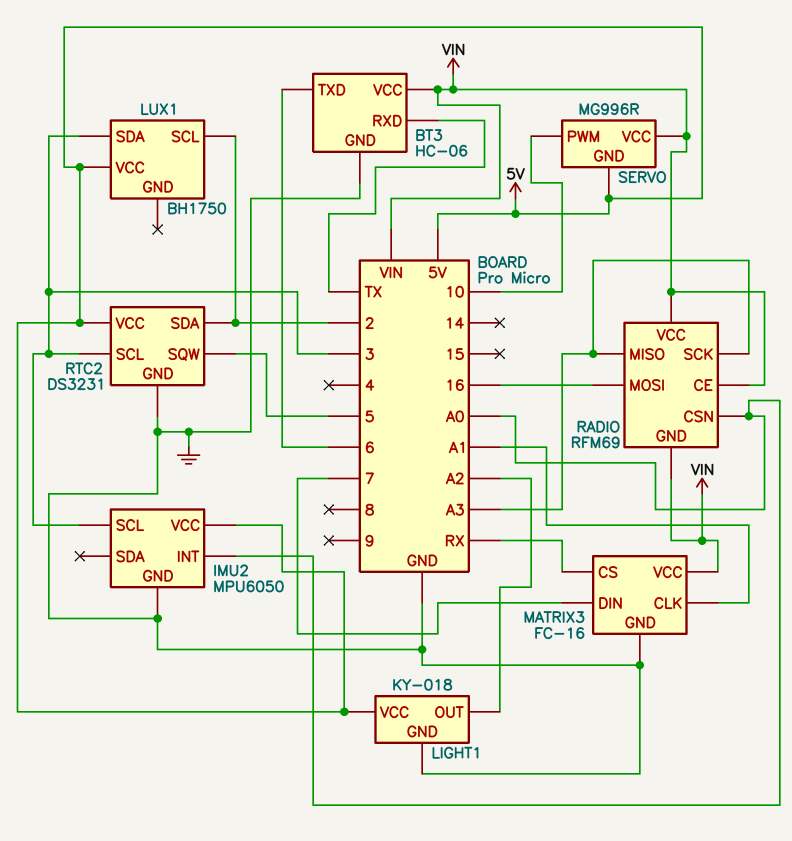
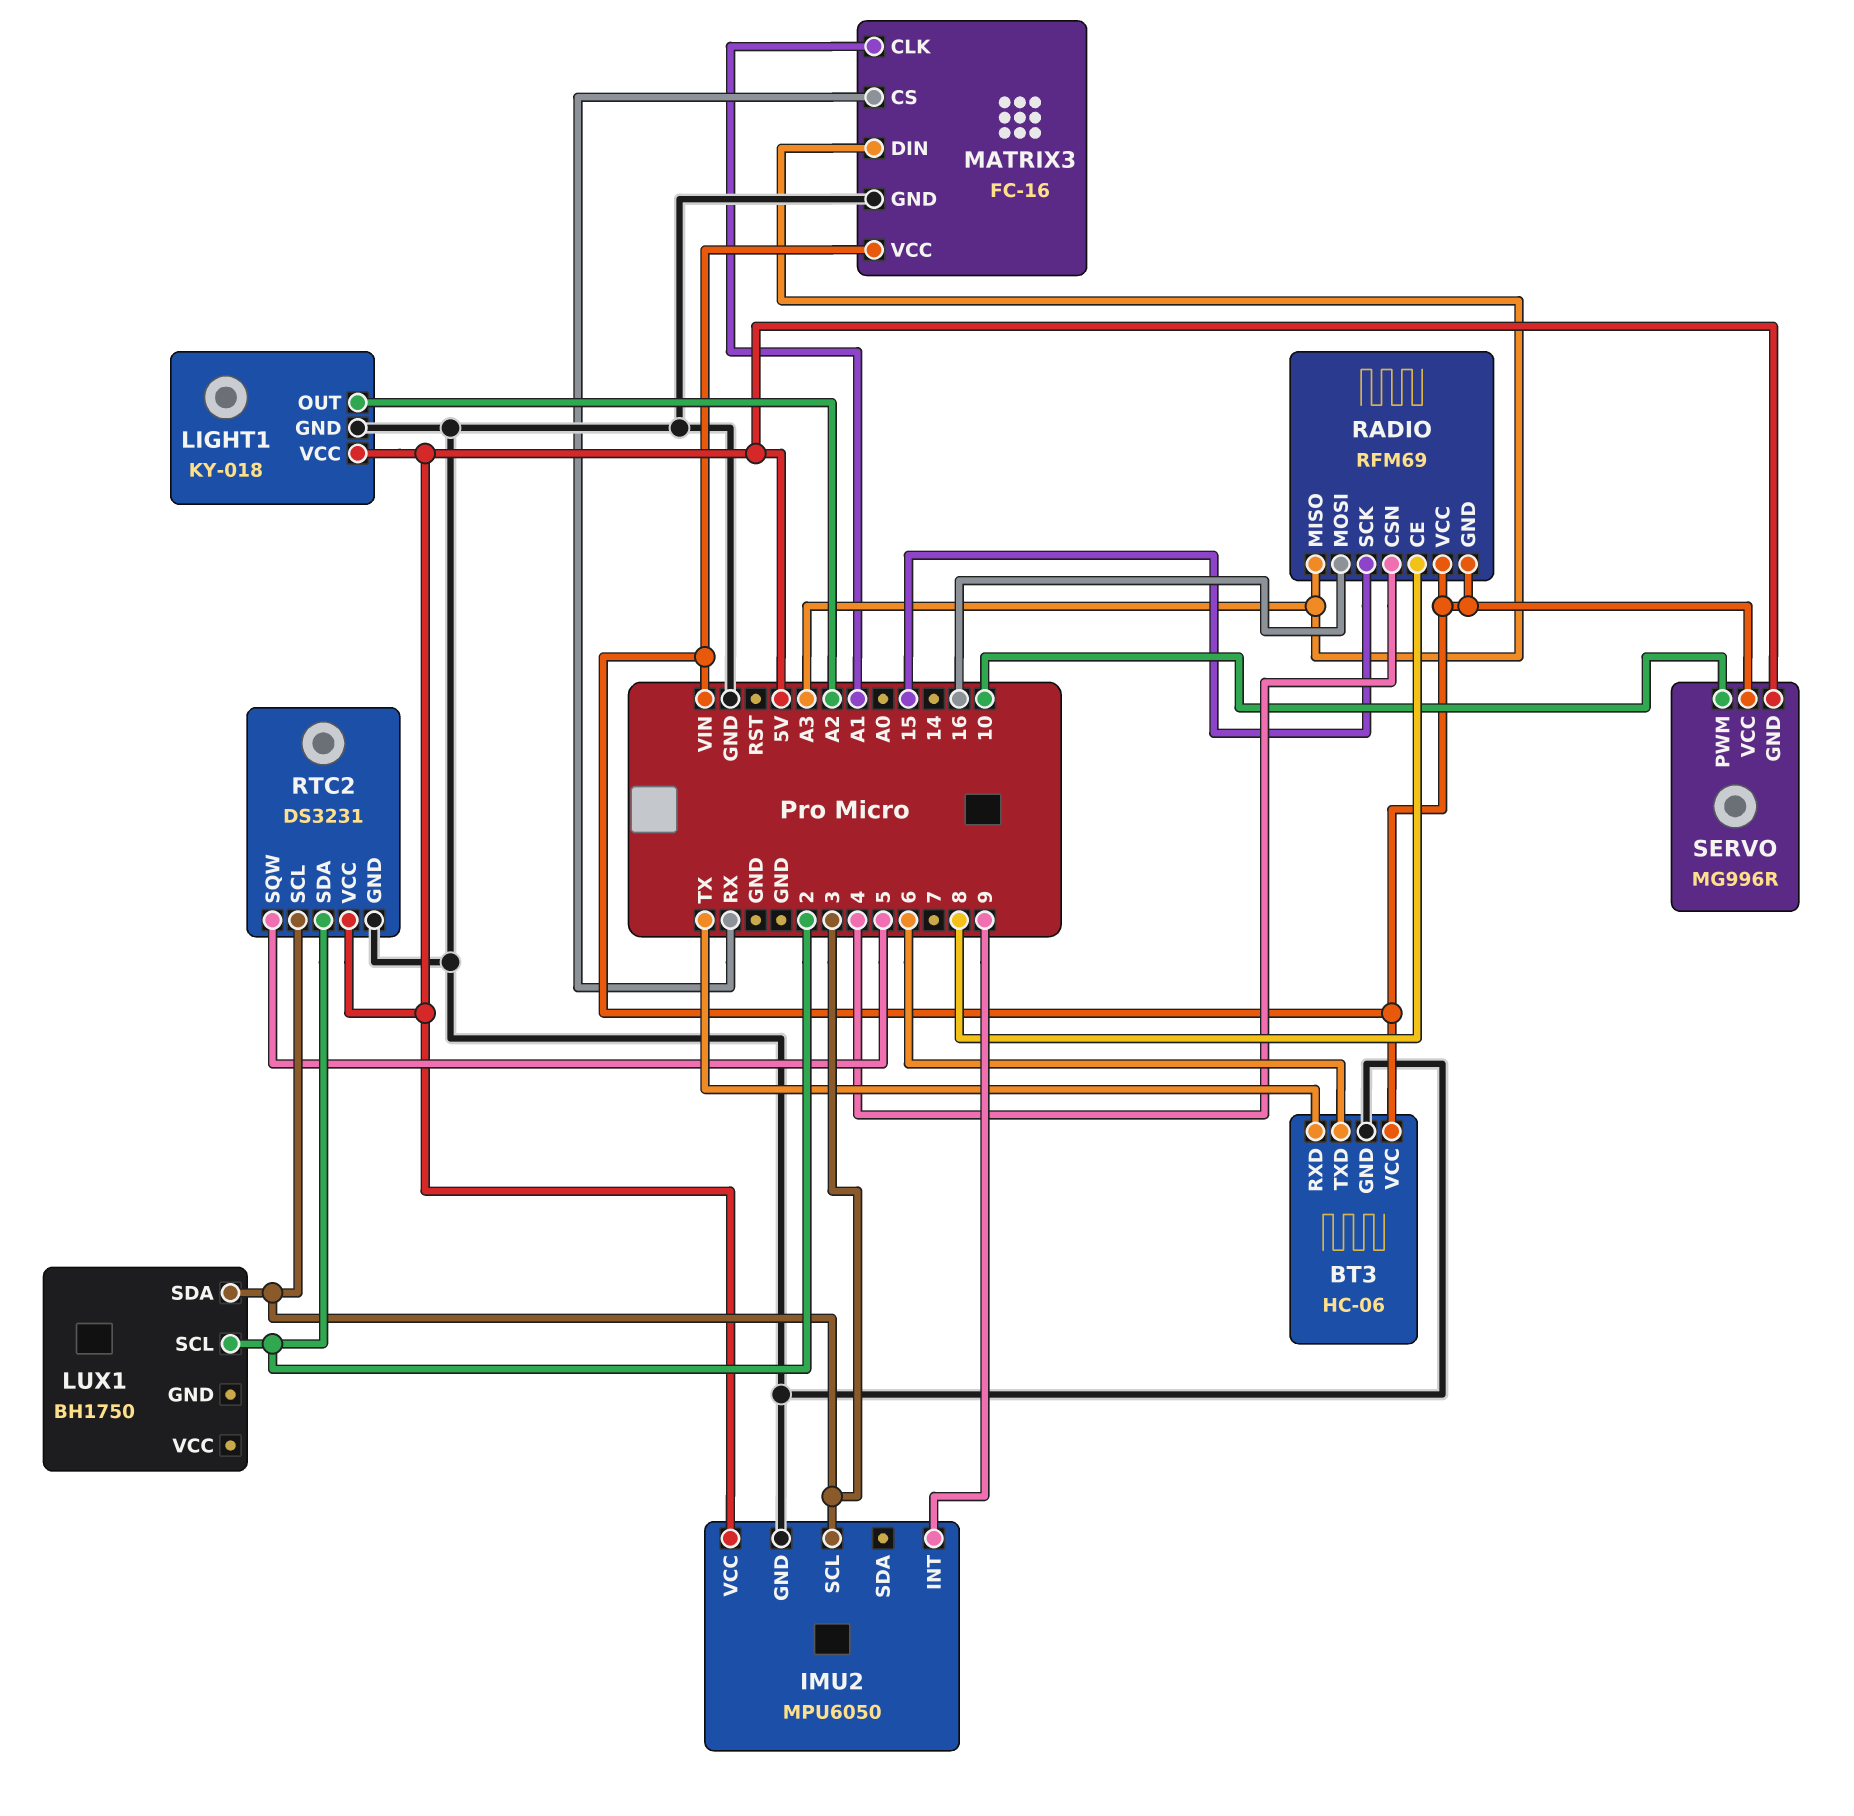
IMU2 pin INT: A0 -> 9
LUX1 pin VCC: 5V -> none
MATRIX3 pin DIN: 7 -> A3
RADIO pin CE: VIN -> 8
RADIO pin CSN: A0 -> 4
RADIO pin SCK: A3 -> 15

